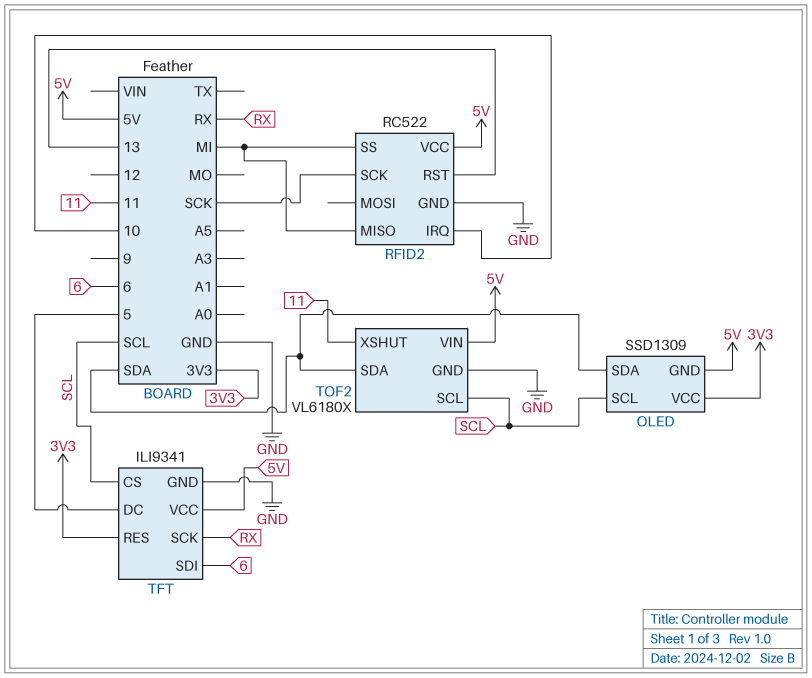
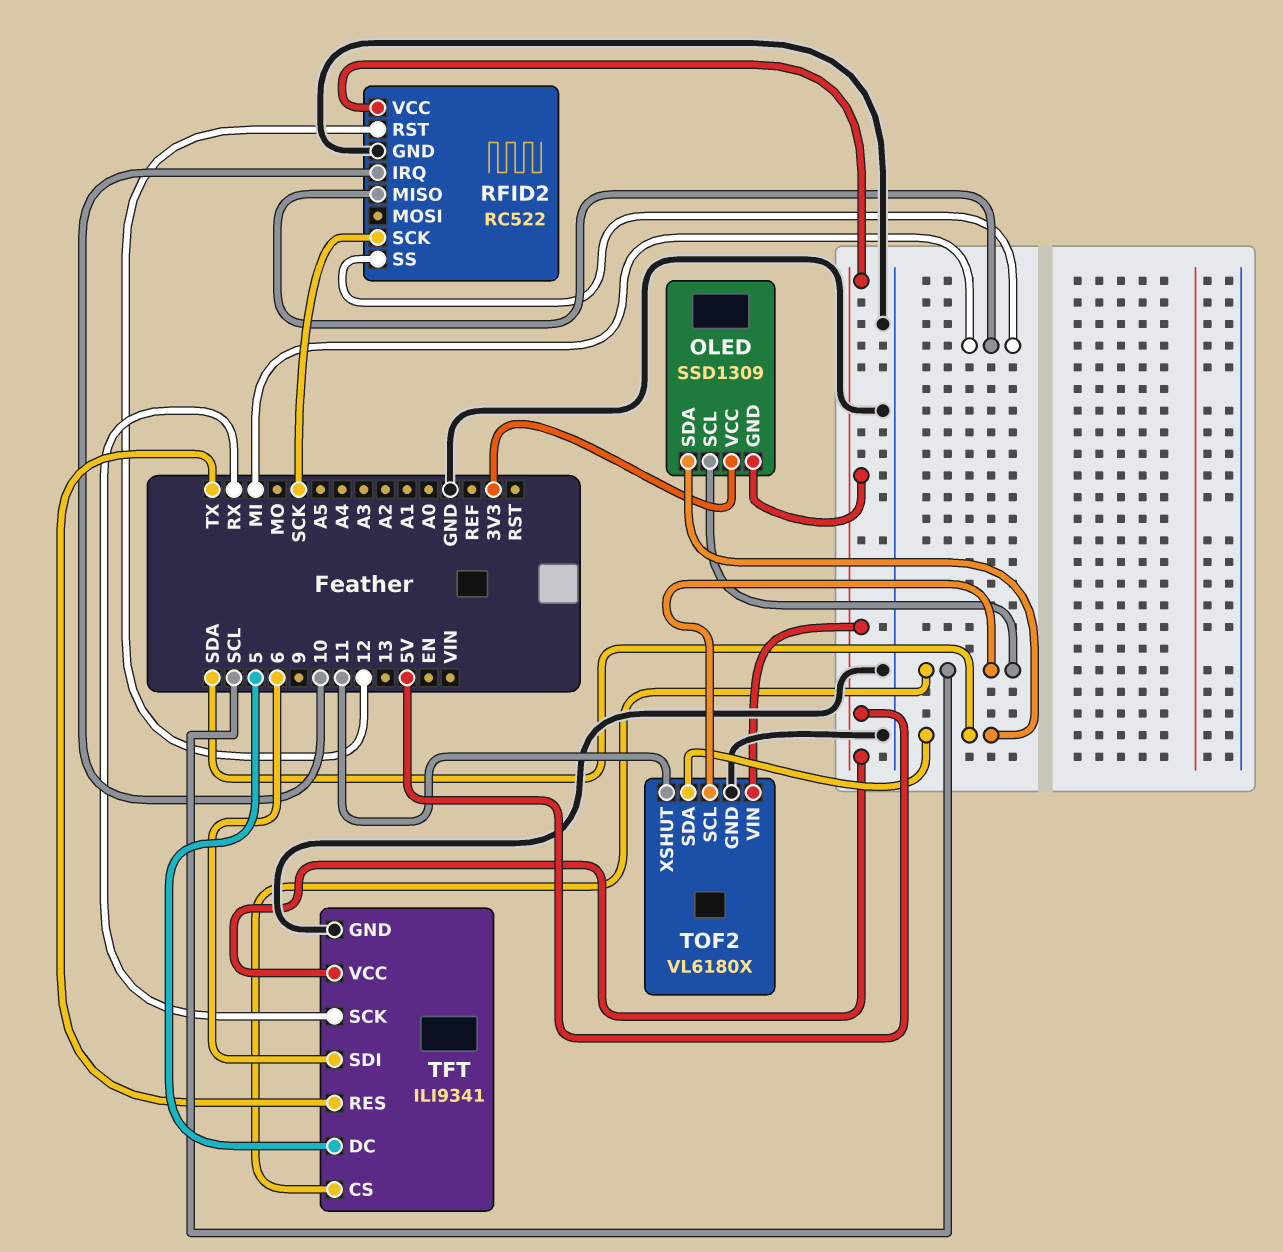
RFID2 pin RST: 13 -> 12
TFT pin RES: 3V3 -> TX

